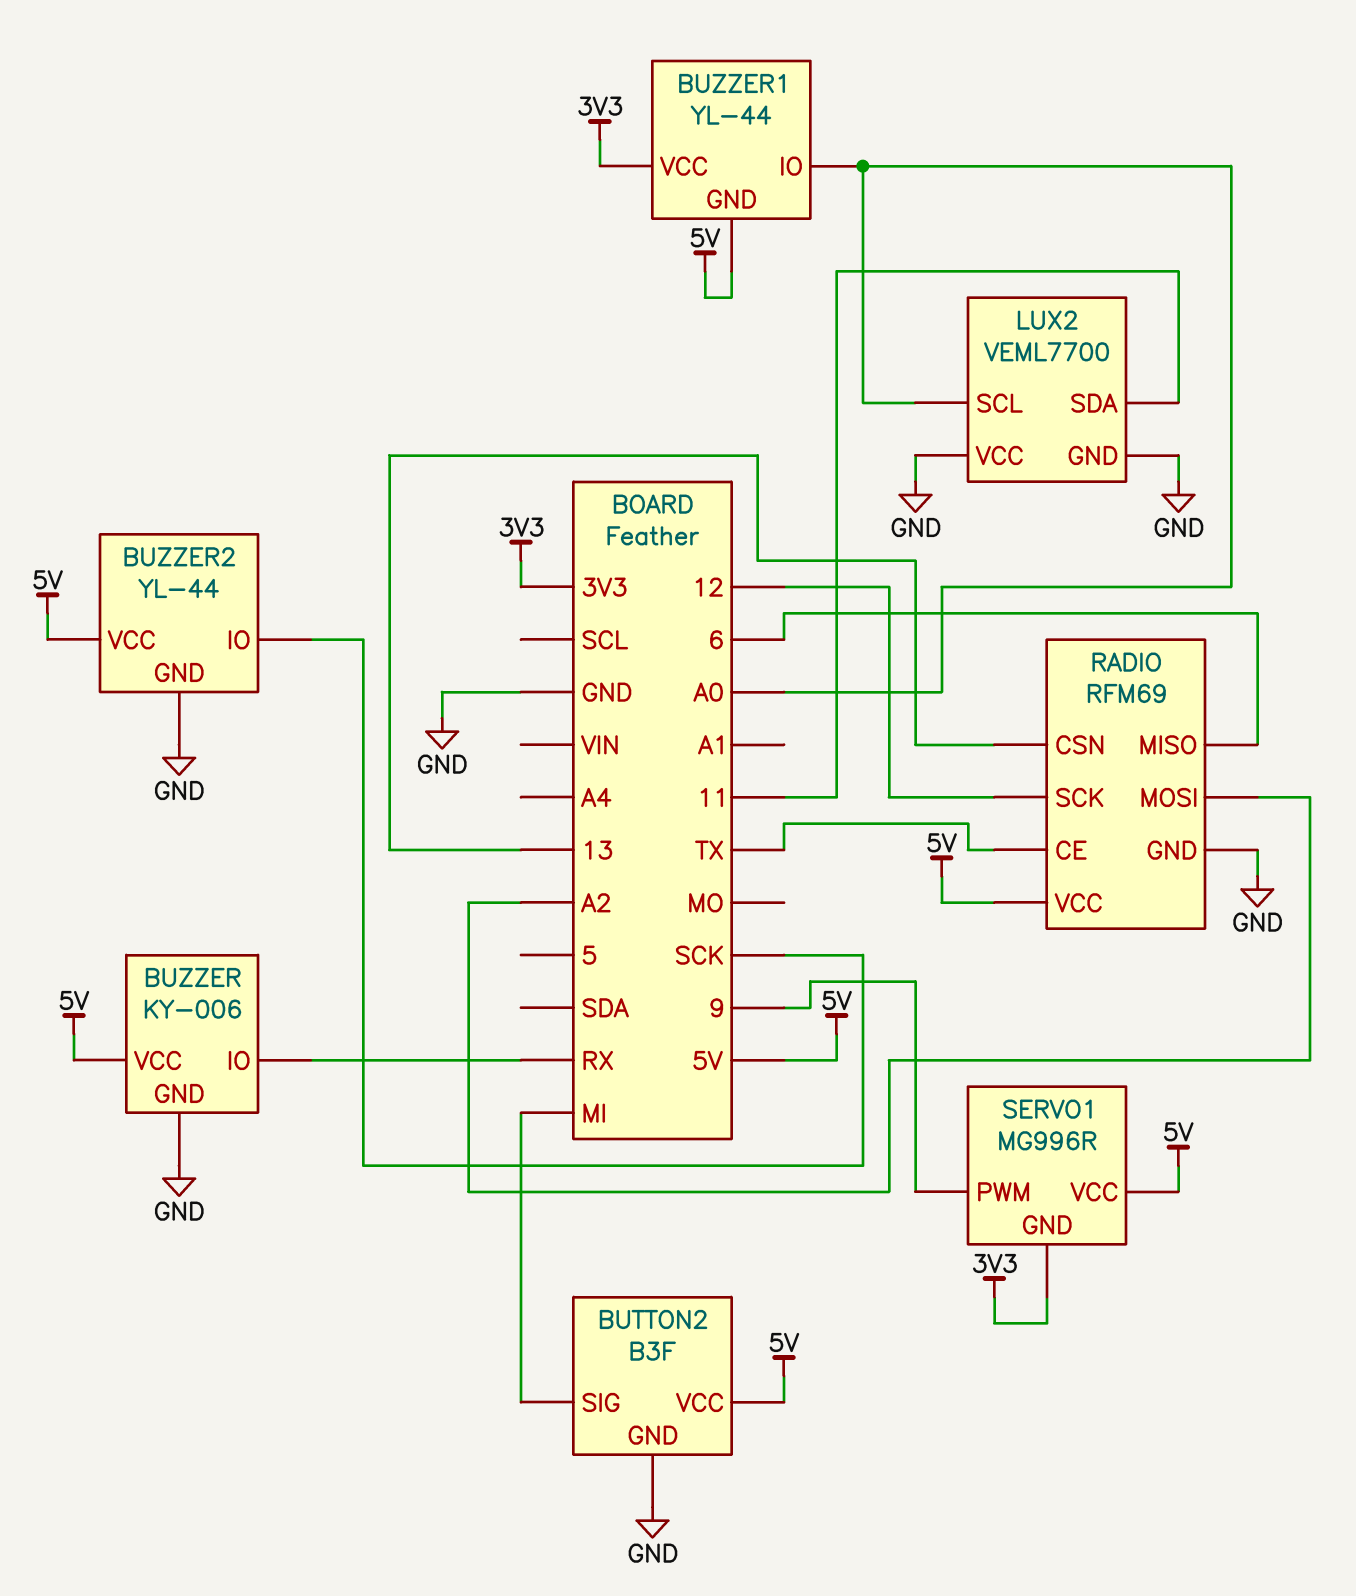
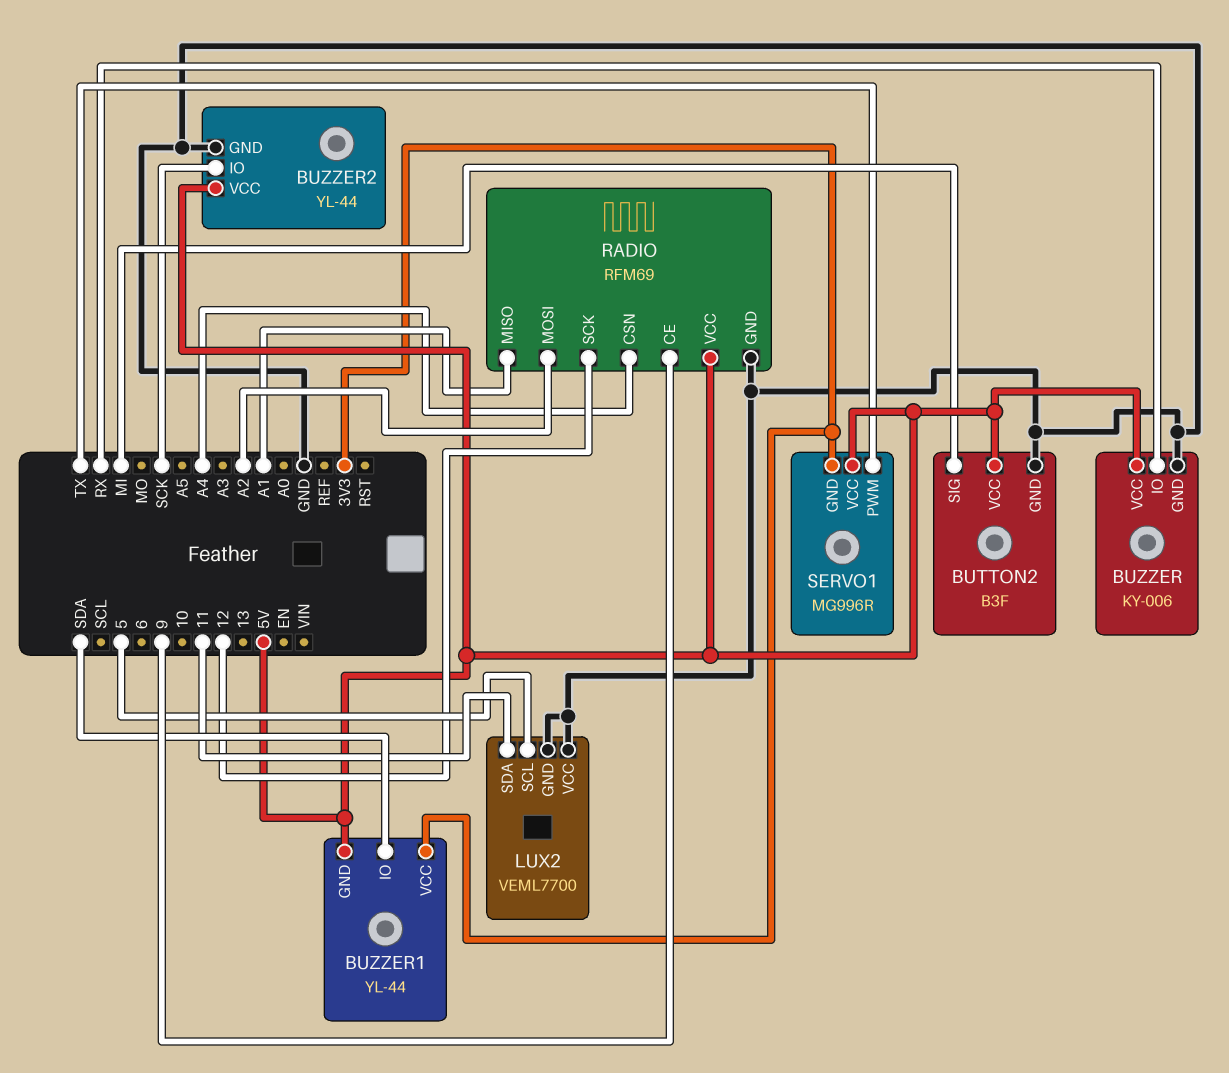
BUZZER1 pin IO: A0 -> SDA
LUX2 pin SCL: A0 -> 5
RADIO pin CE: TX -> 9
RADIO pin CSN: 13 -> A4
RADIO pin MISO: 6 -> A1
SERVO1 pin PWM: 9 -> TX

